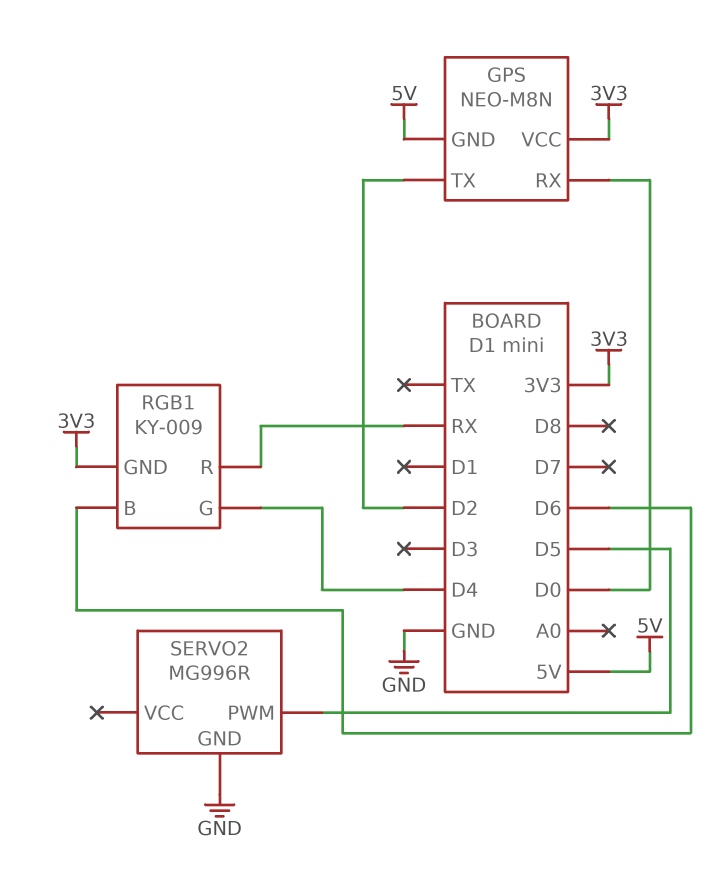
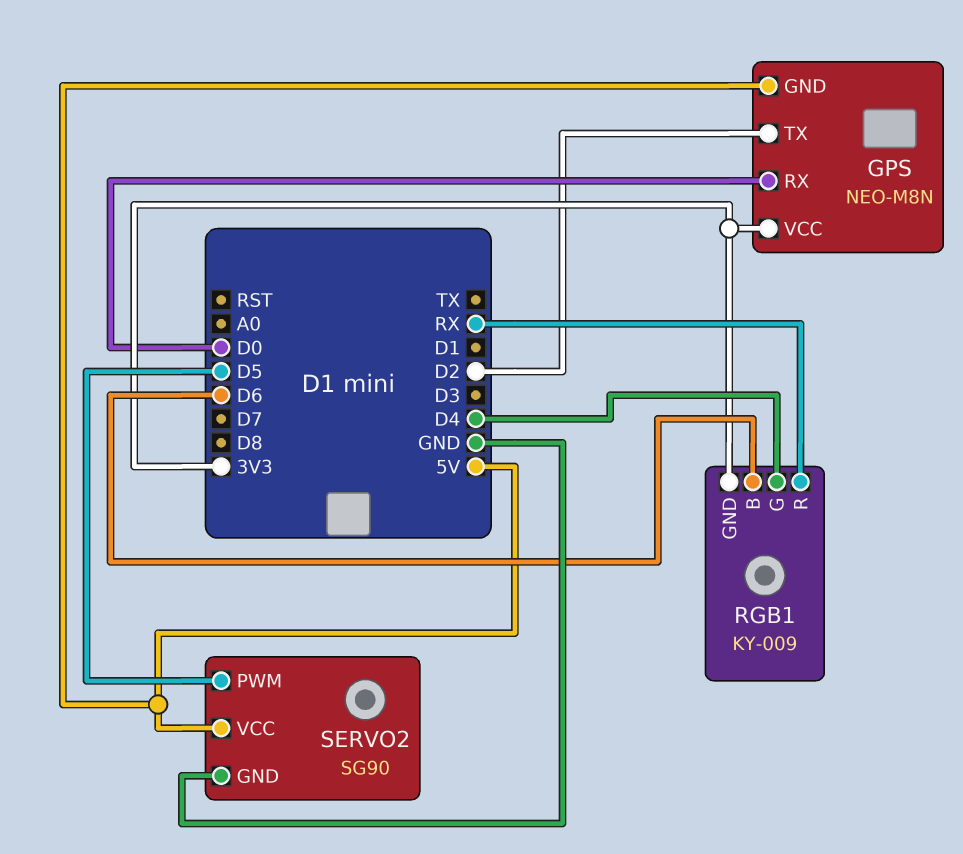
SERVO2: MG996R -> SG90
SERVO2 pin VCC: none -> 5V

